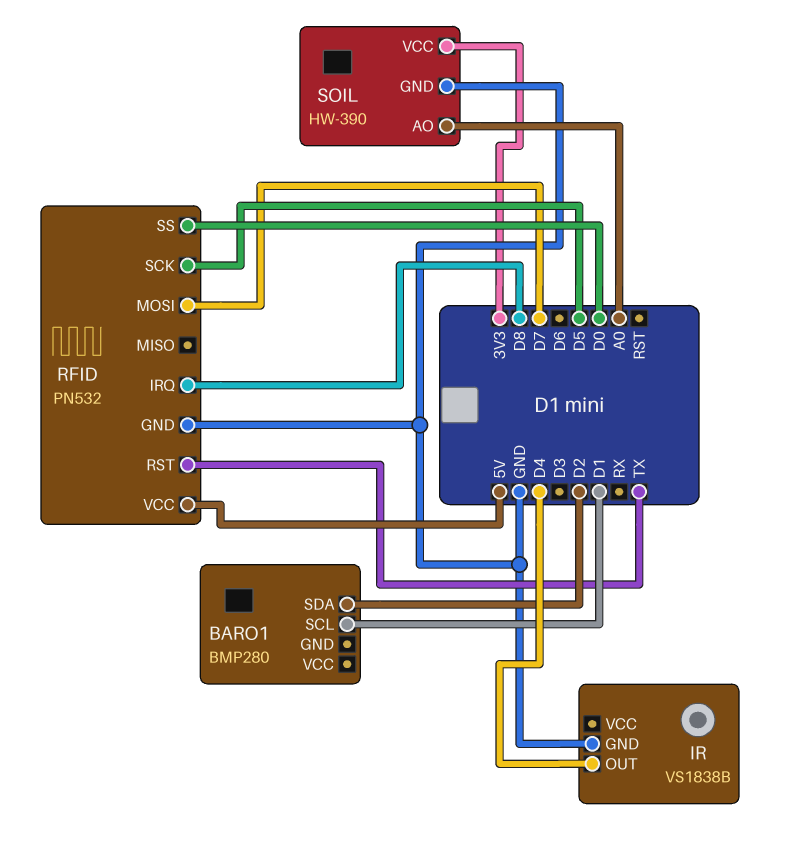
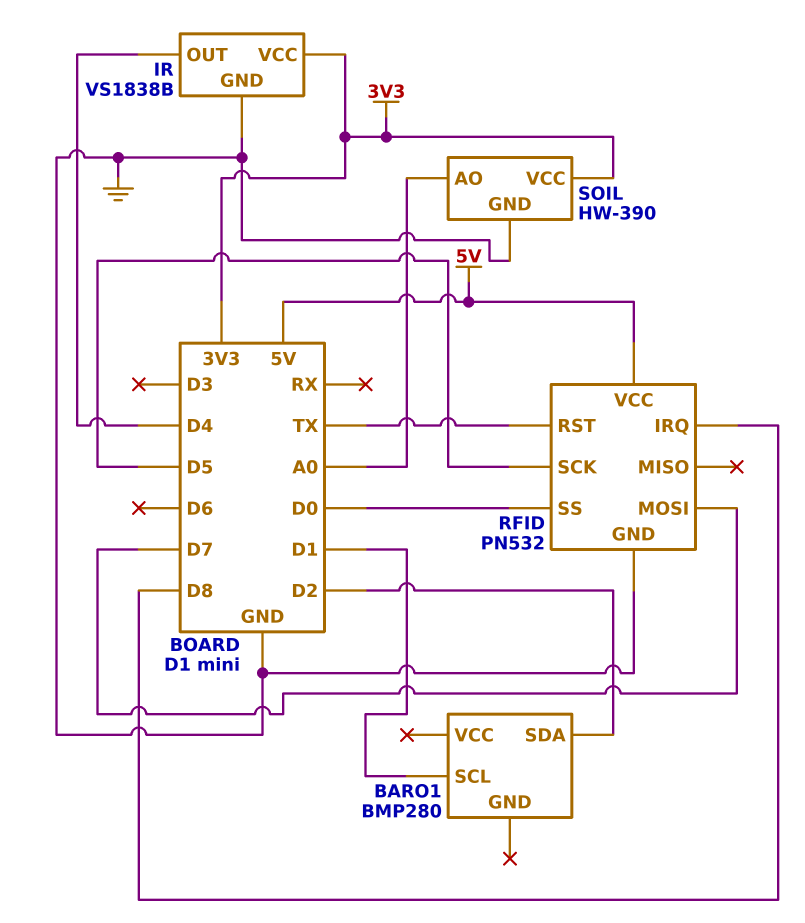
IR pin VCC: none -> 3V3

